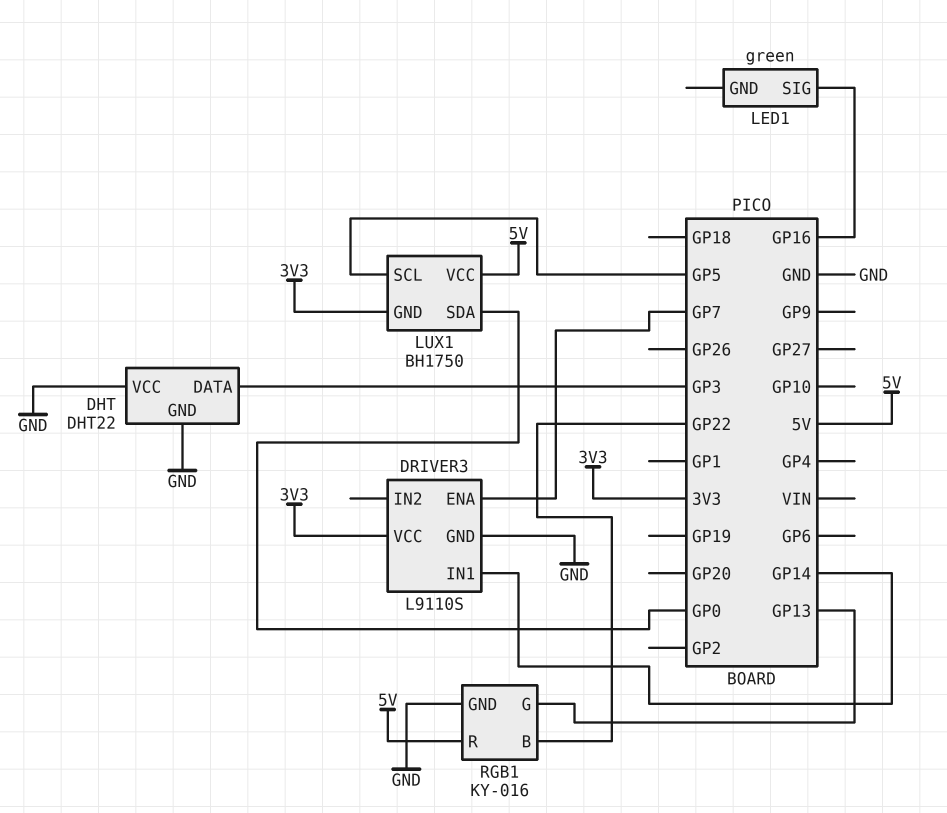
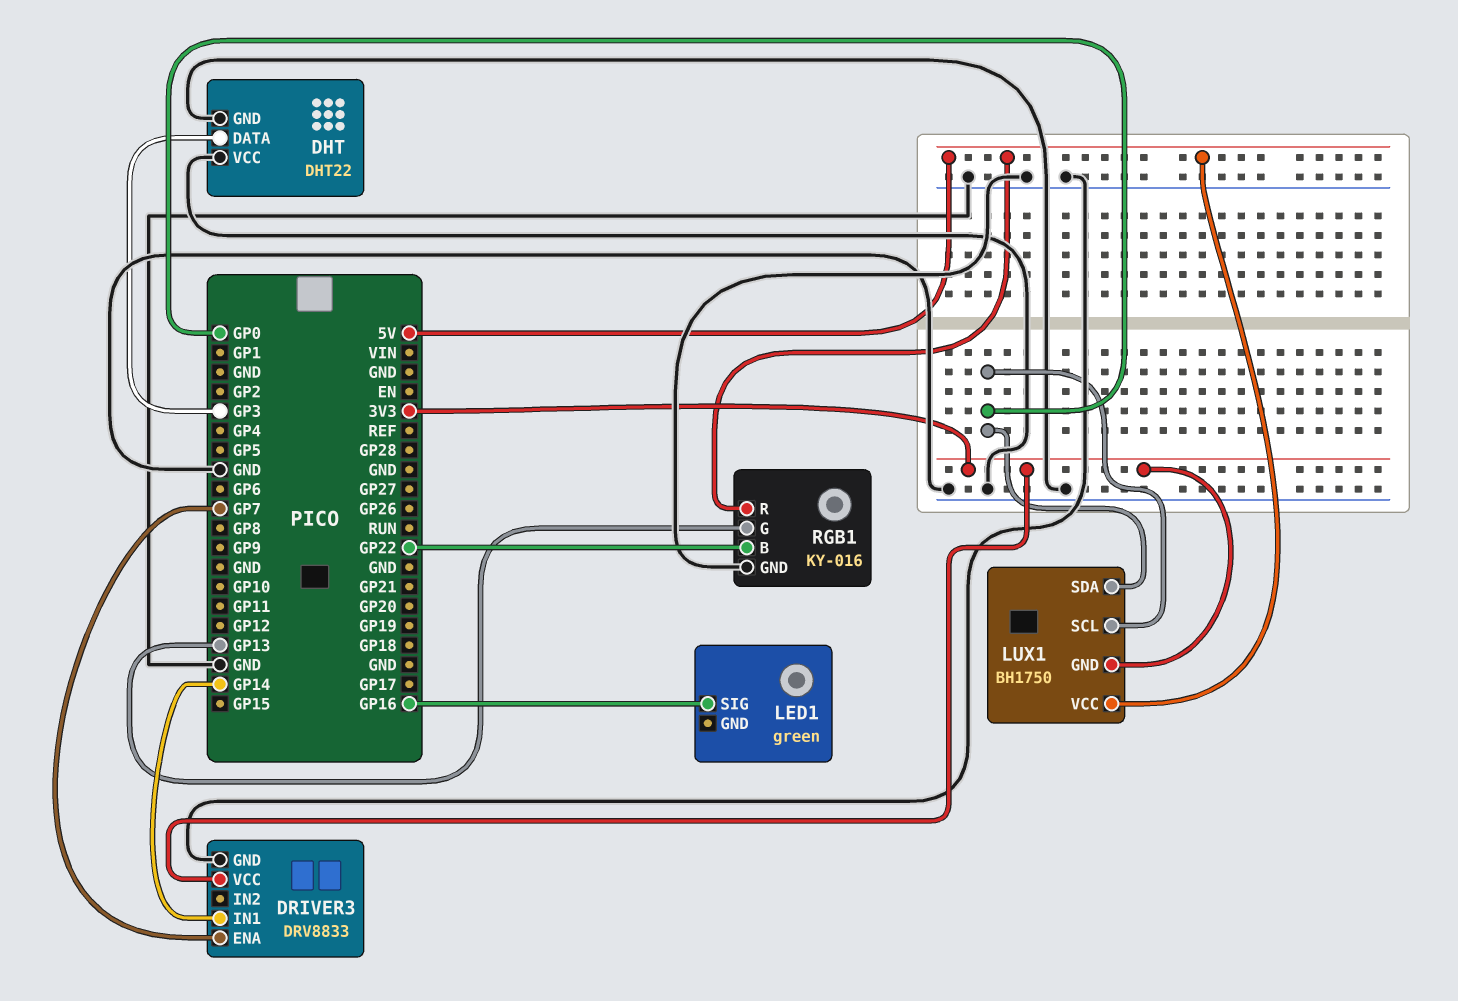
DRIVER3: L9110S -> DRV8833
LUX1 pin SCL: GP5 -> GP0

